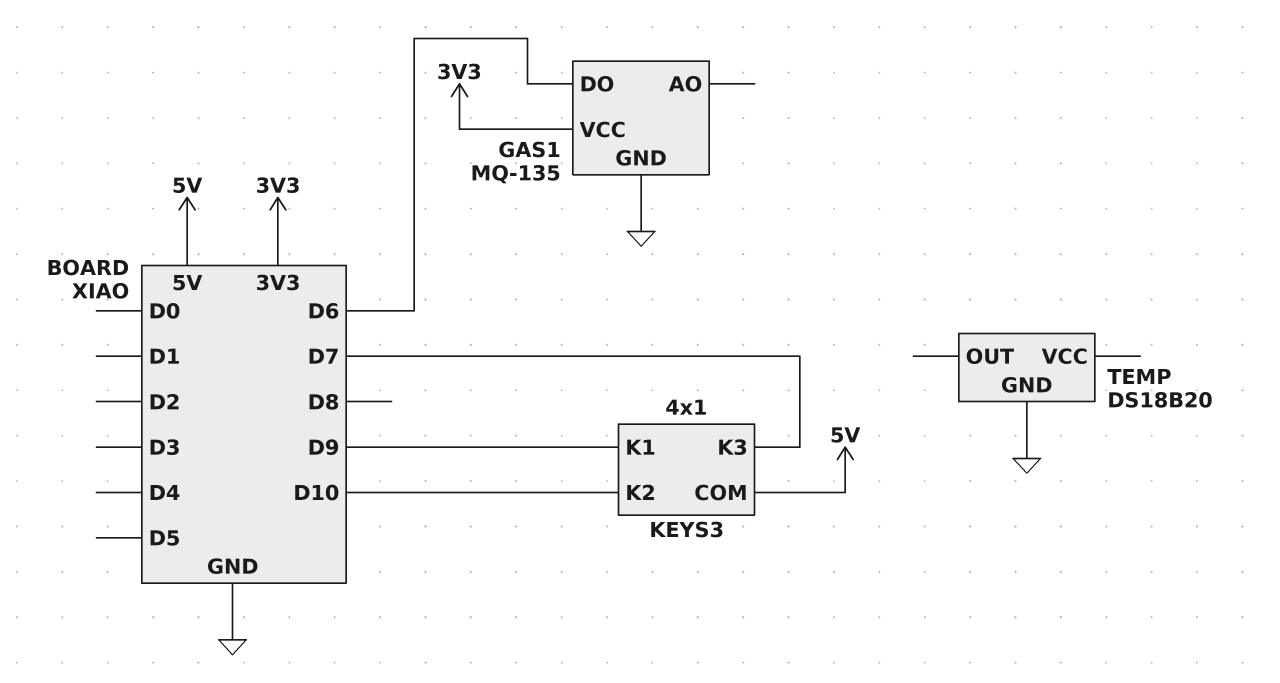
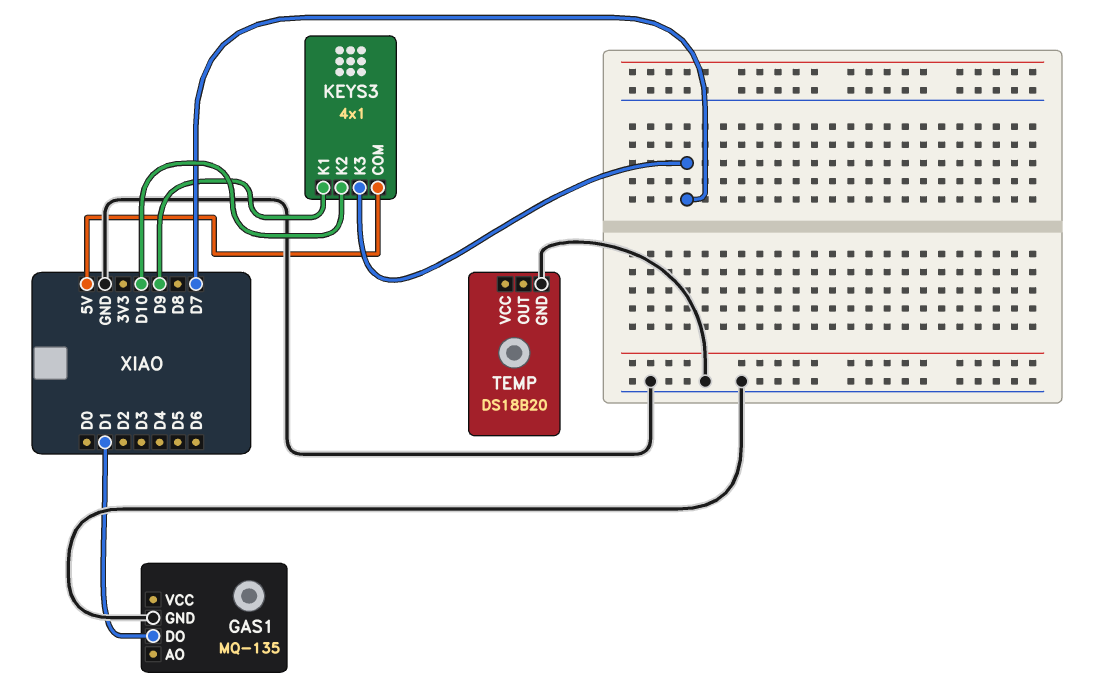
GAS1 pin DO: D6 -> D1
GAS1 pin VCC: 3V3 -> none

